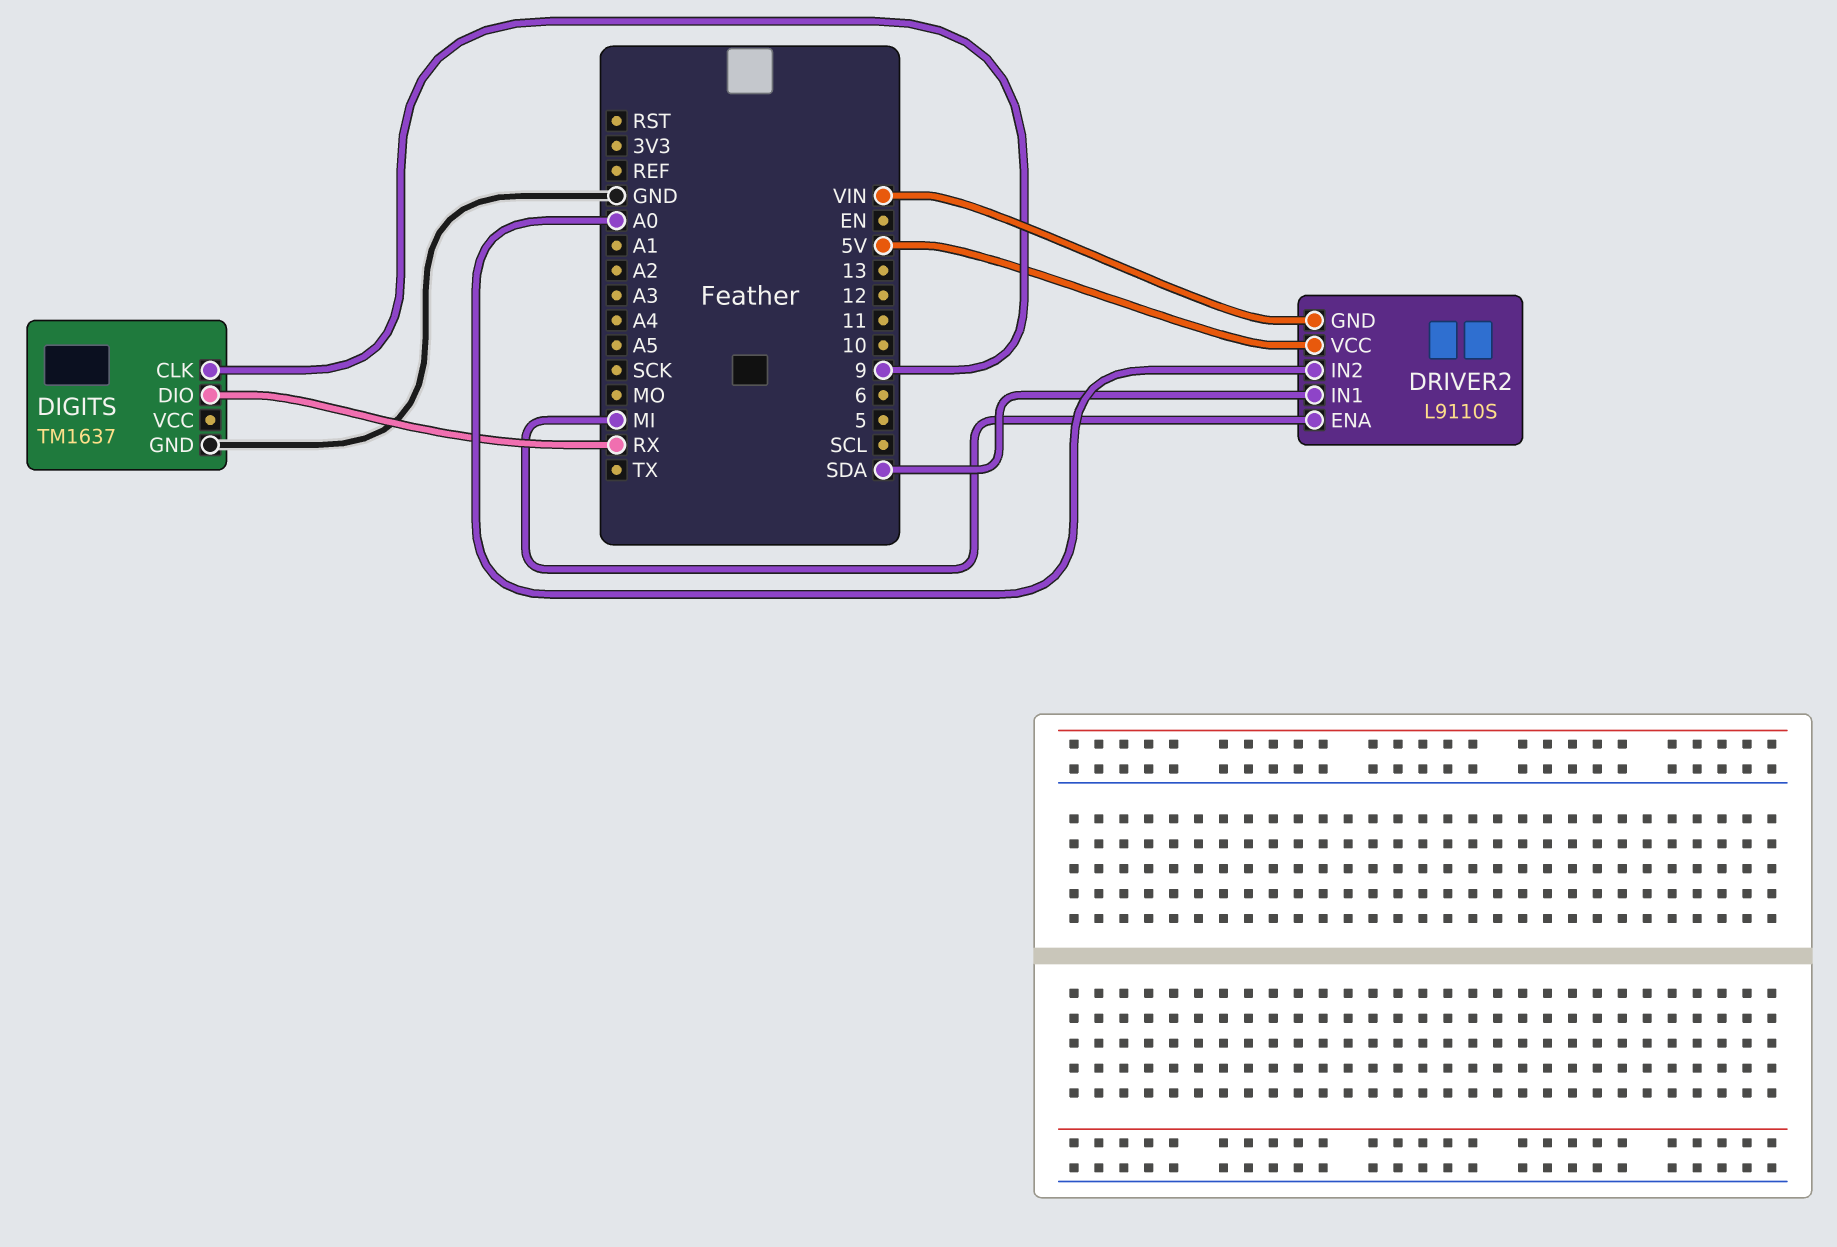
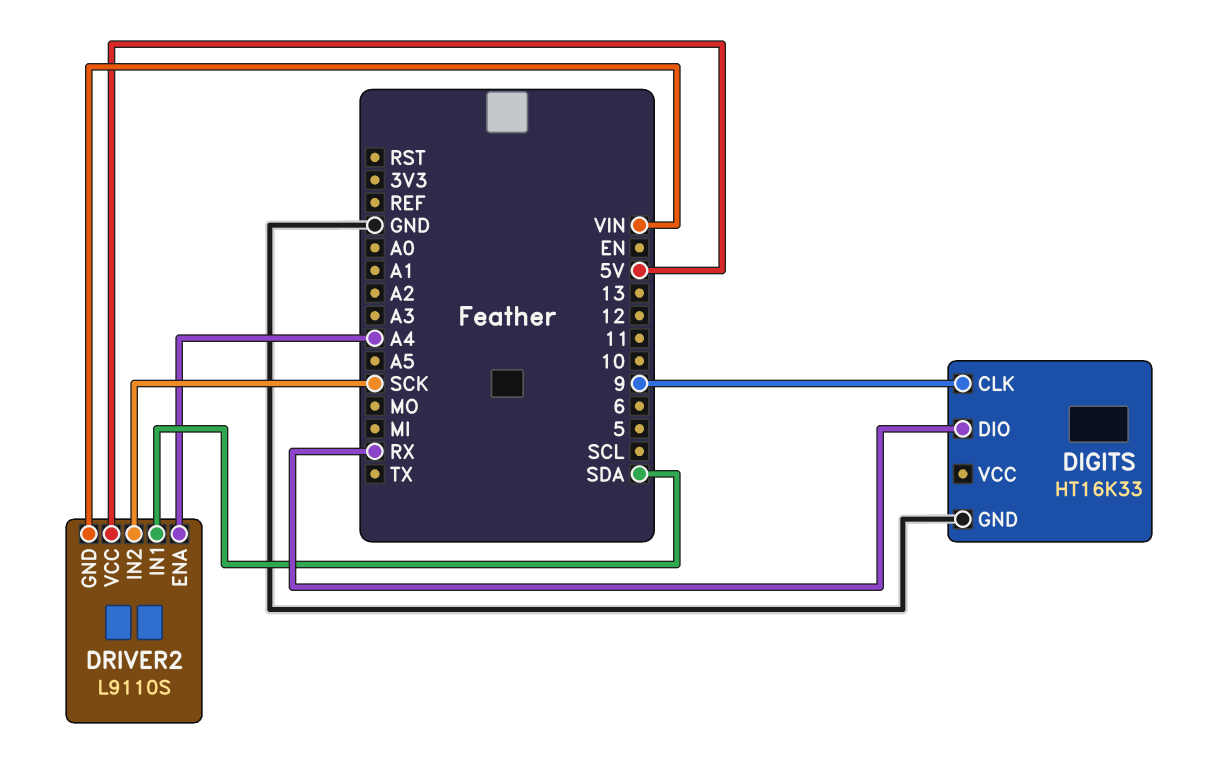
DIGITS: TM1637 -> HT16K33
DRIVER2 pin ENA: MI -> A4
DRIVER2 pin IN2: A0 -> SCK

